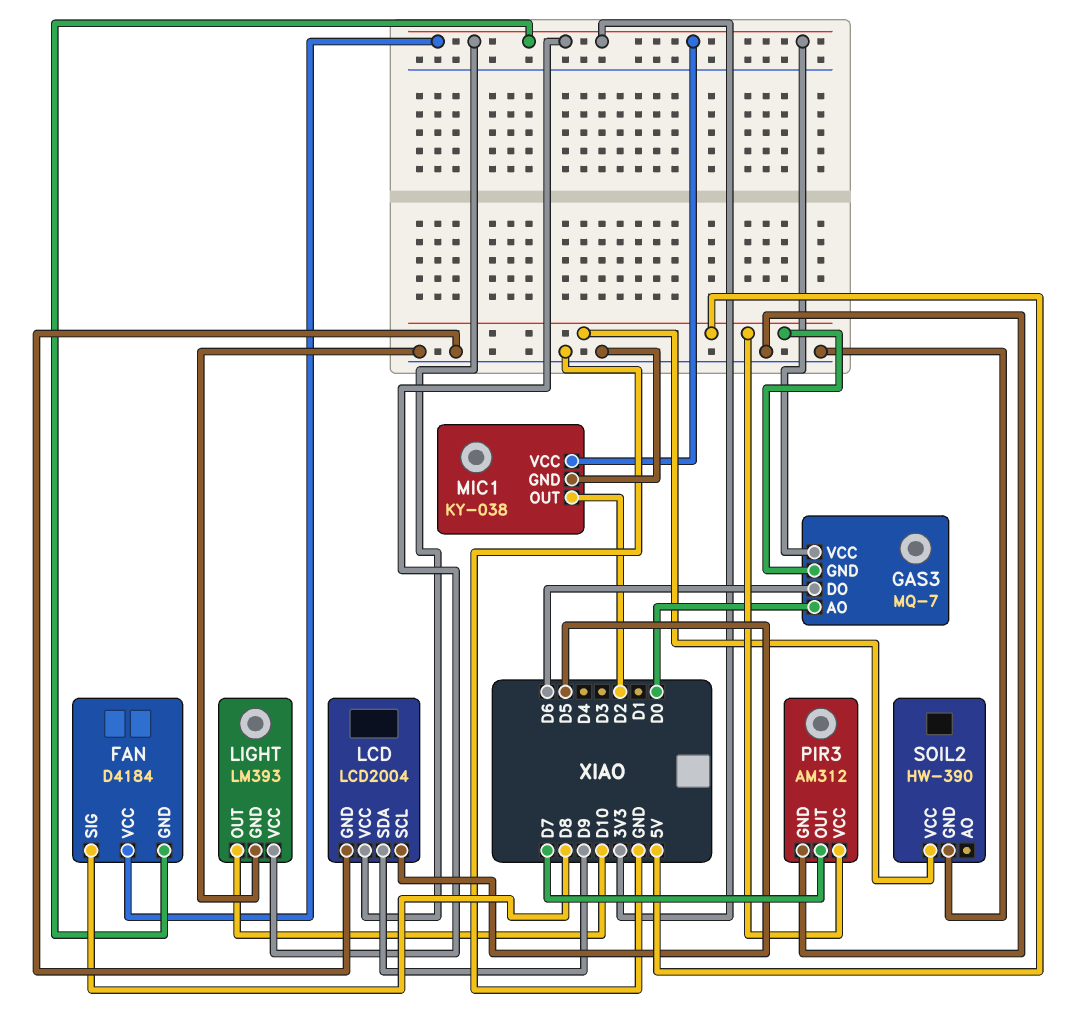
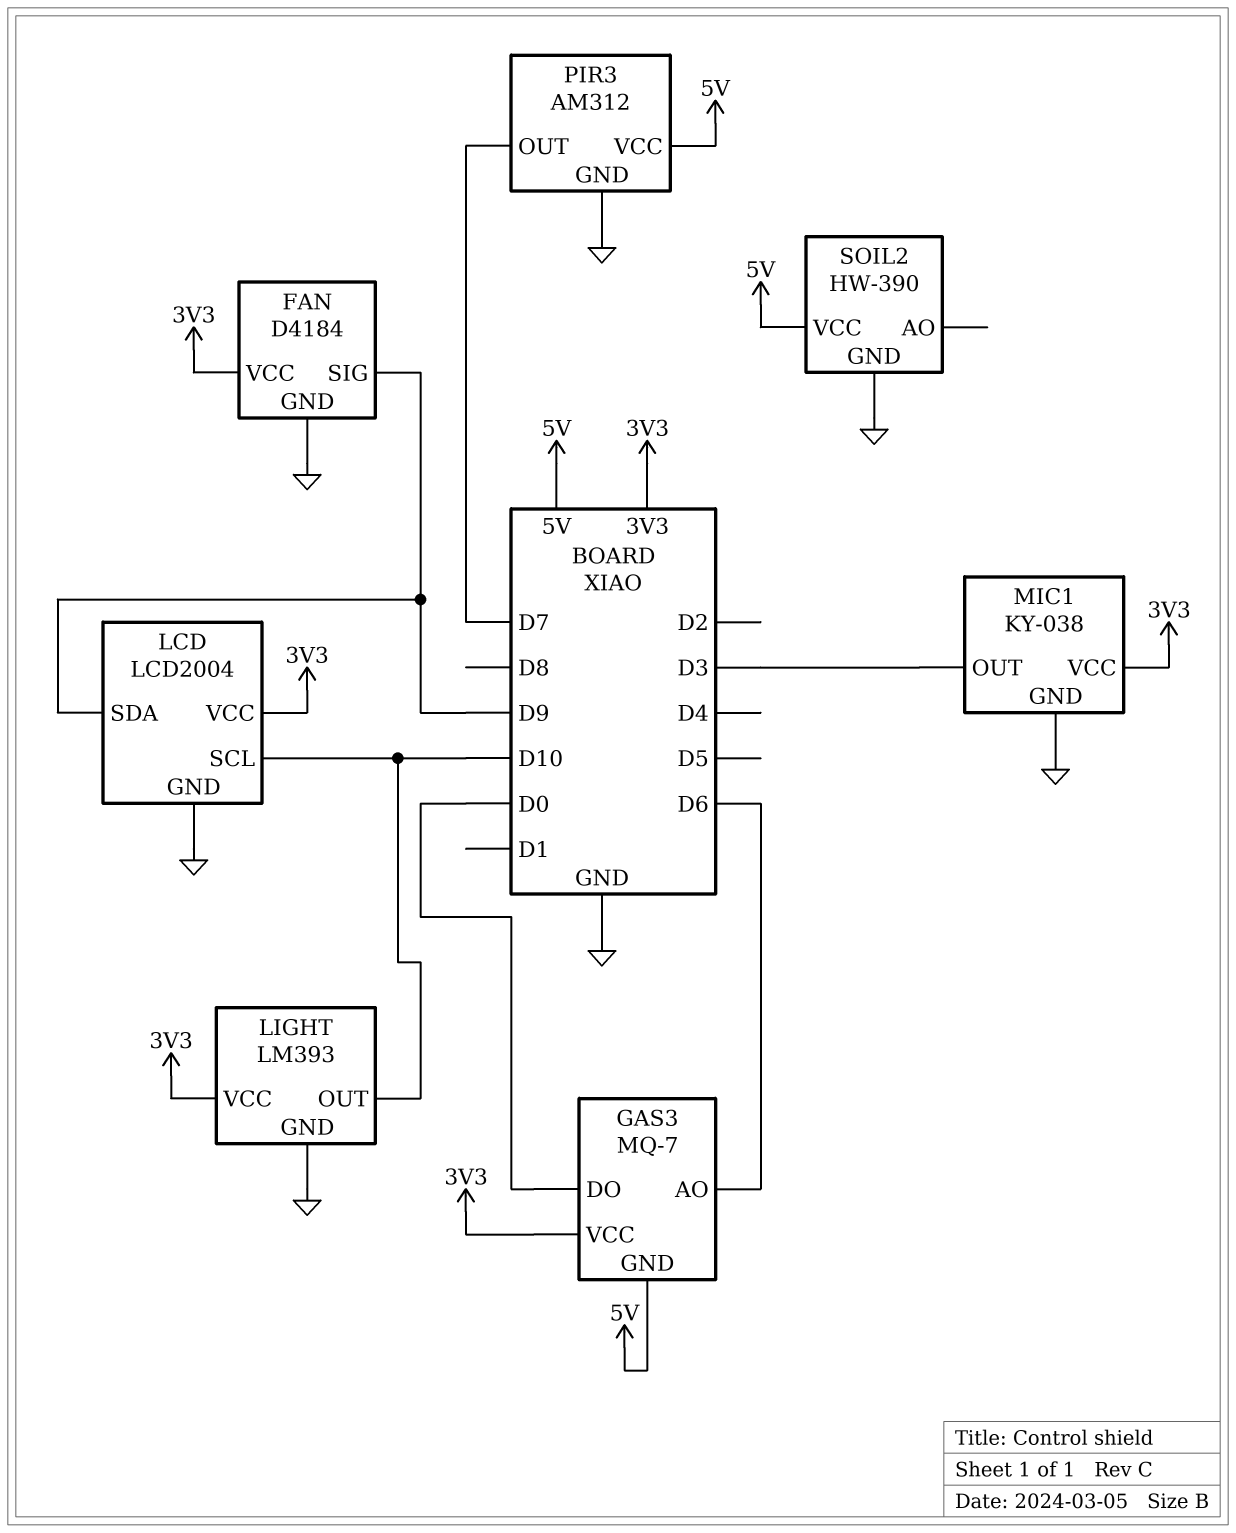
FAN pin GND: 3V3 -> GND
FAN pin SIG: D8 -> D9
GAS3 pin AO: D0 -> D6
GAS3 pin DO: D6 -> D0
LCD pin SCL: D5 -> D10
MIC1 pin OUT: D2 -> D3

